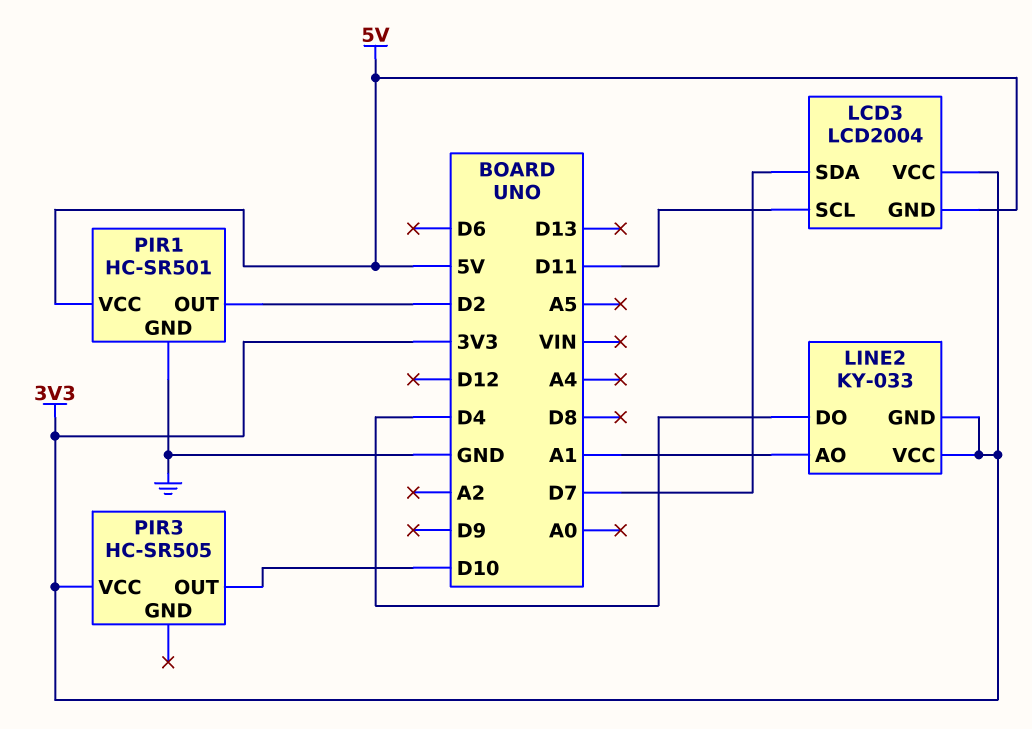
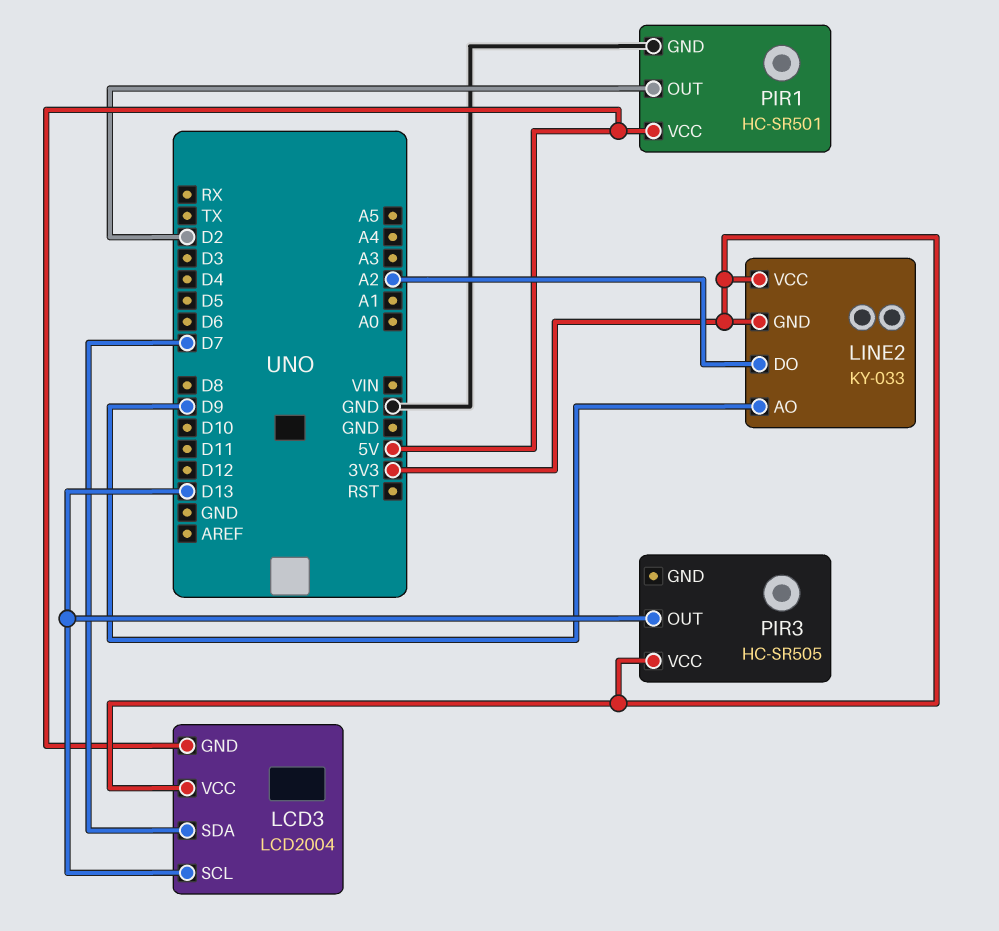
LCD3 pin SCL: D11 -> D13
LINE2 pin AO: A1 -> D9
LINE2 pin DO: D4 -> A2
PIR3 pin OUT: D10 -> D13

